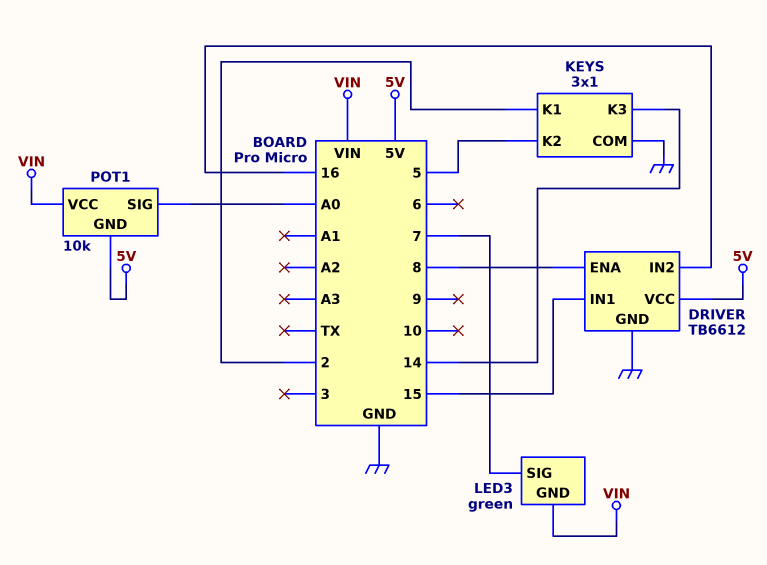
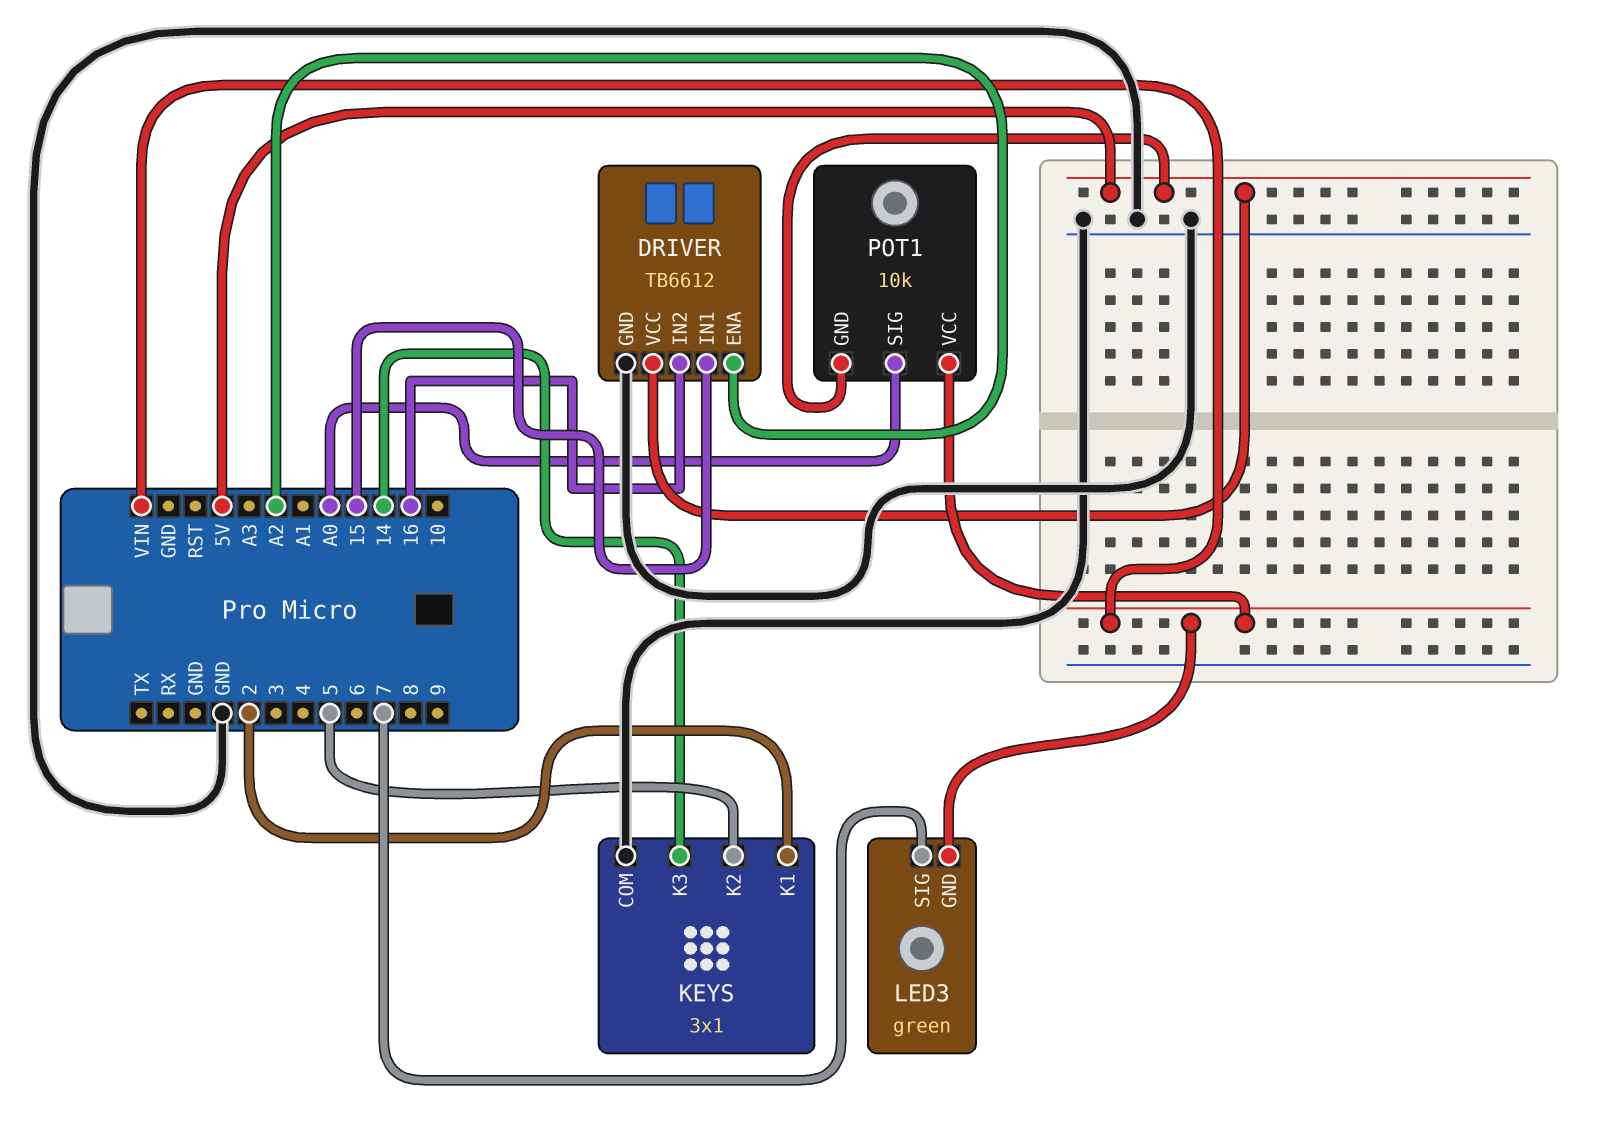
DRIVER pin ENA: 8 -> A2

